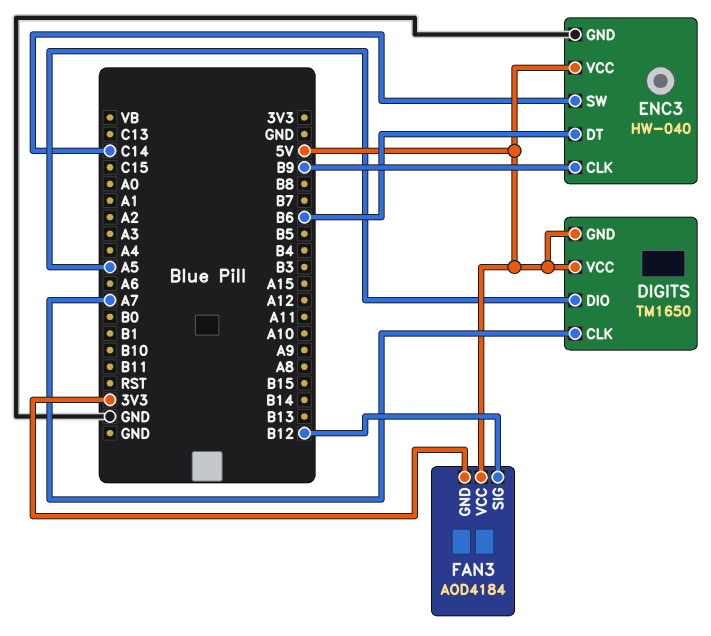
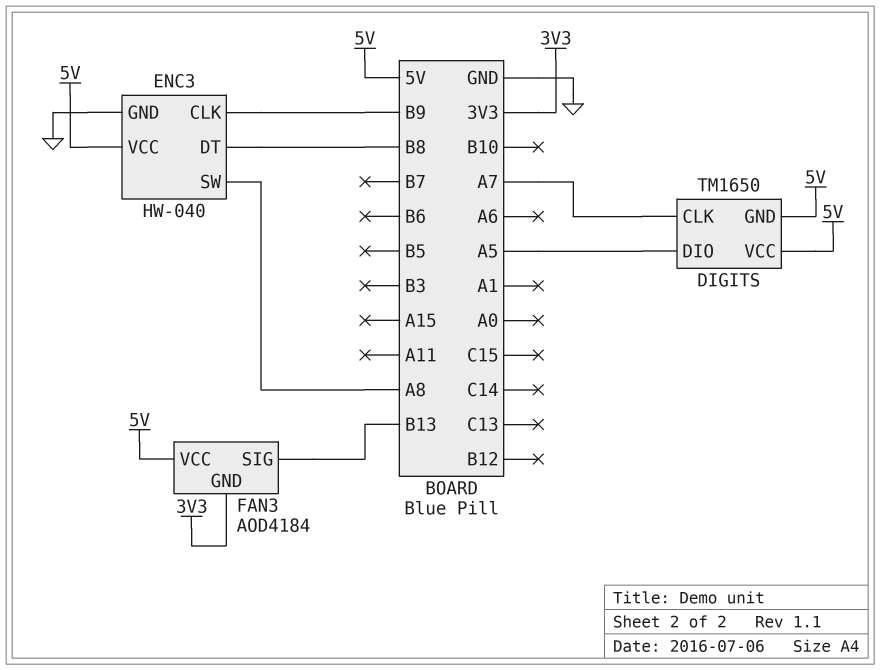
ENC3 pin DT: B6 -> B8
ENC3 pin SW: C14 -> A8
FAN3 pin SIG: B12 -> B13

